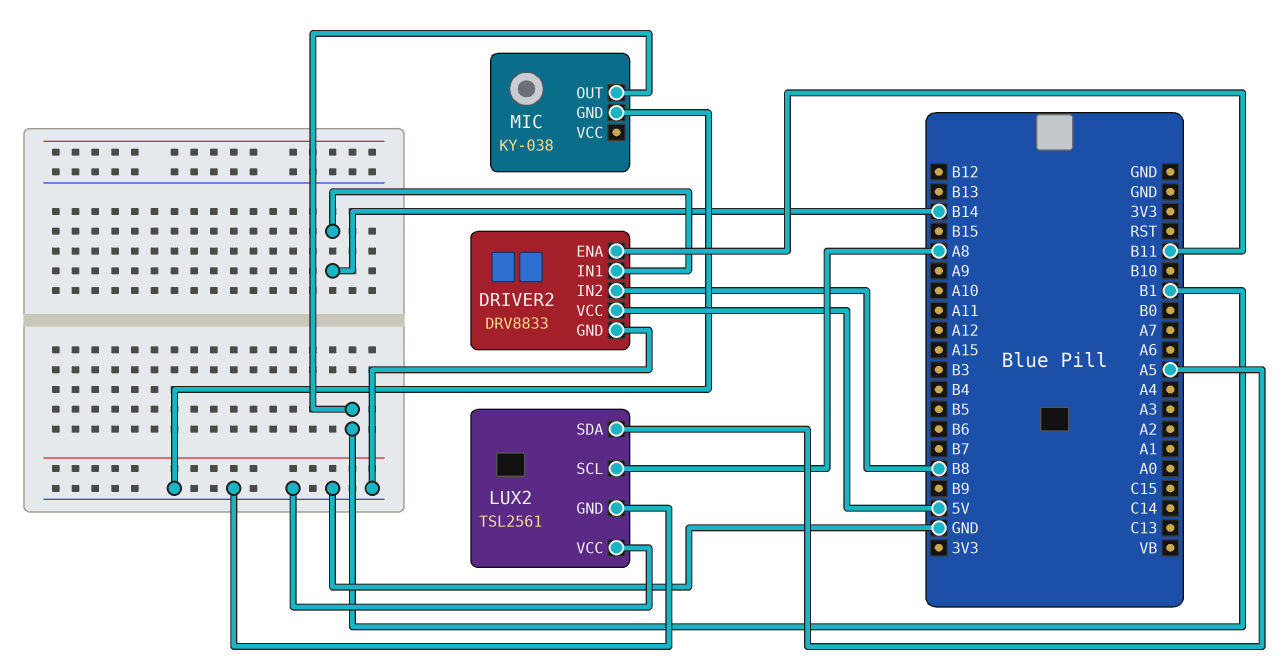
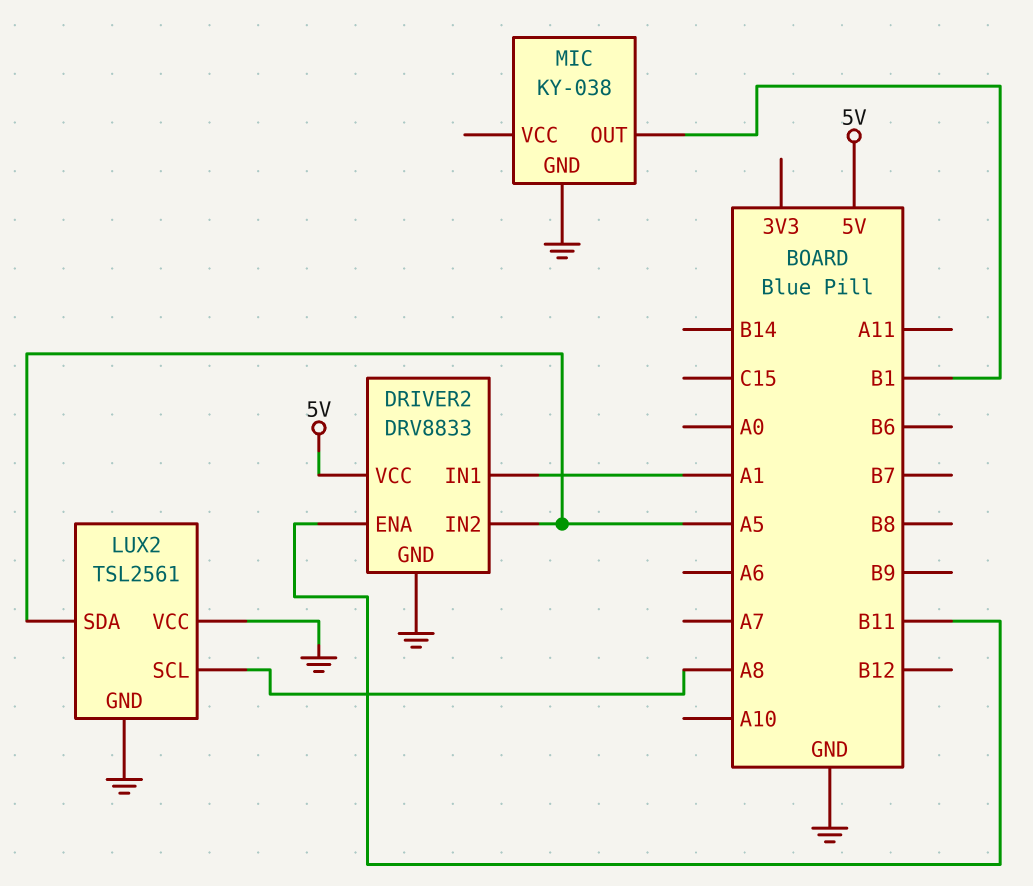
DRIVER2 pin IN1: B14 -> A1
DRIVER2 pin IN2: B8 -> A5

